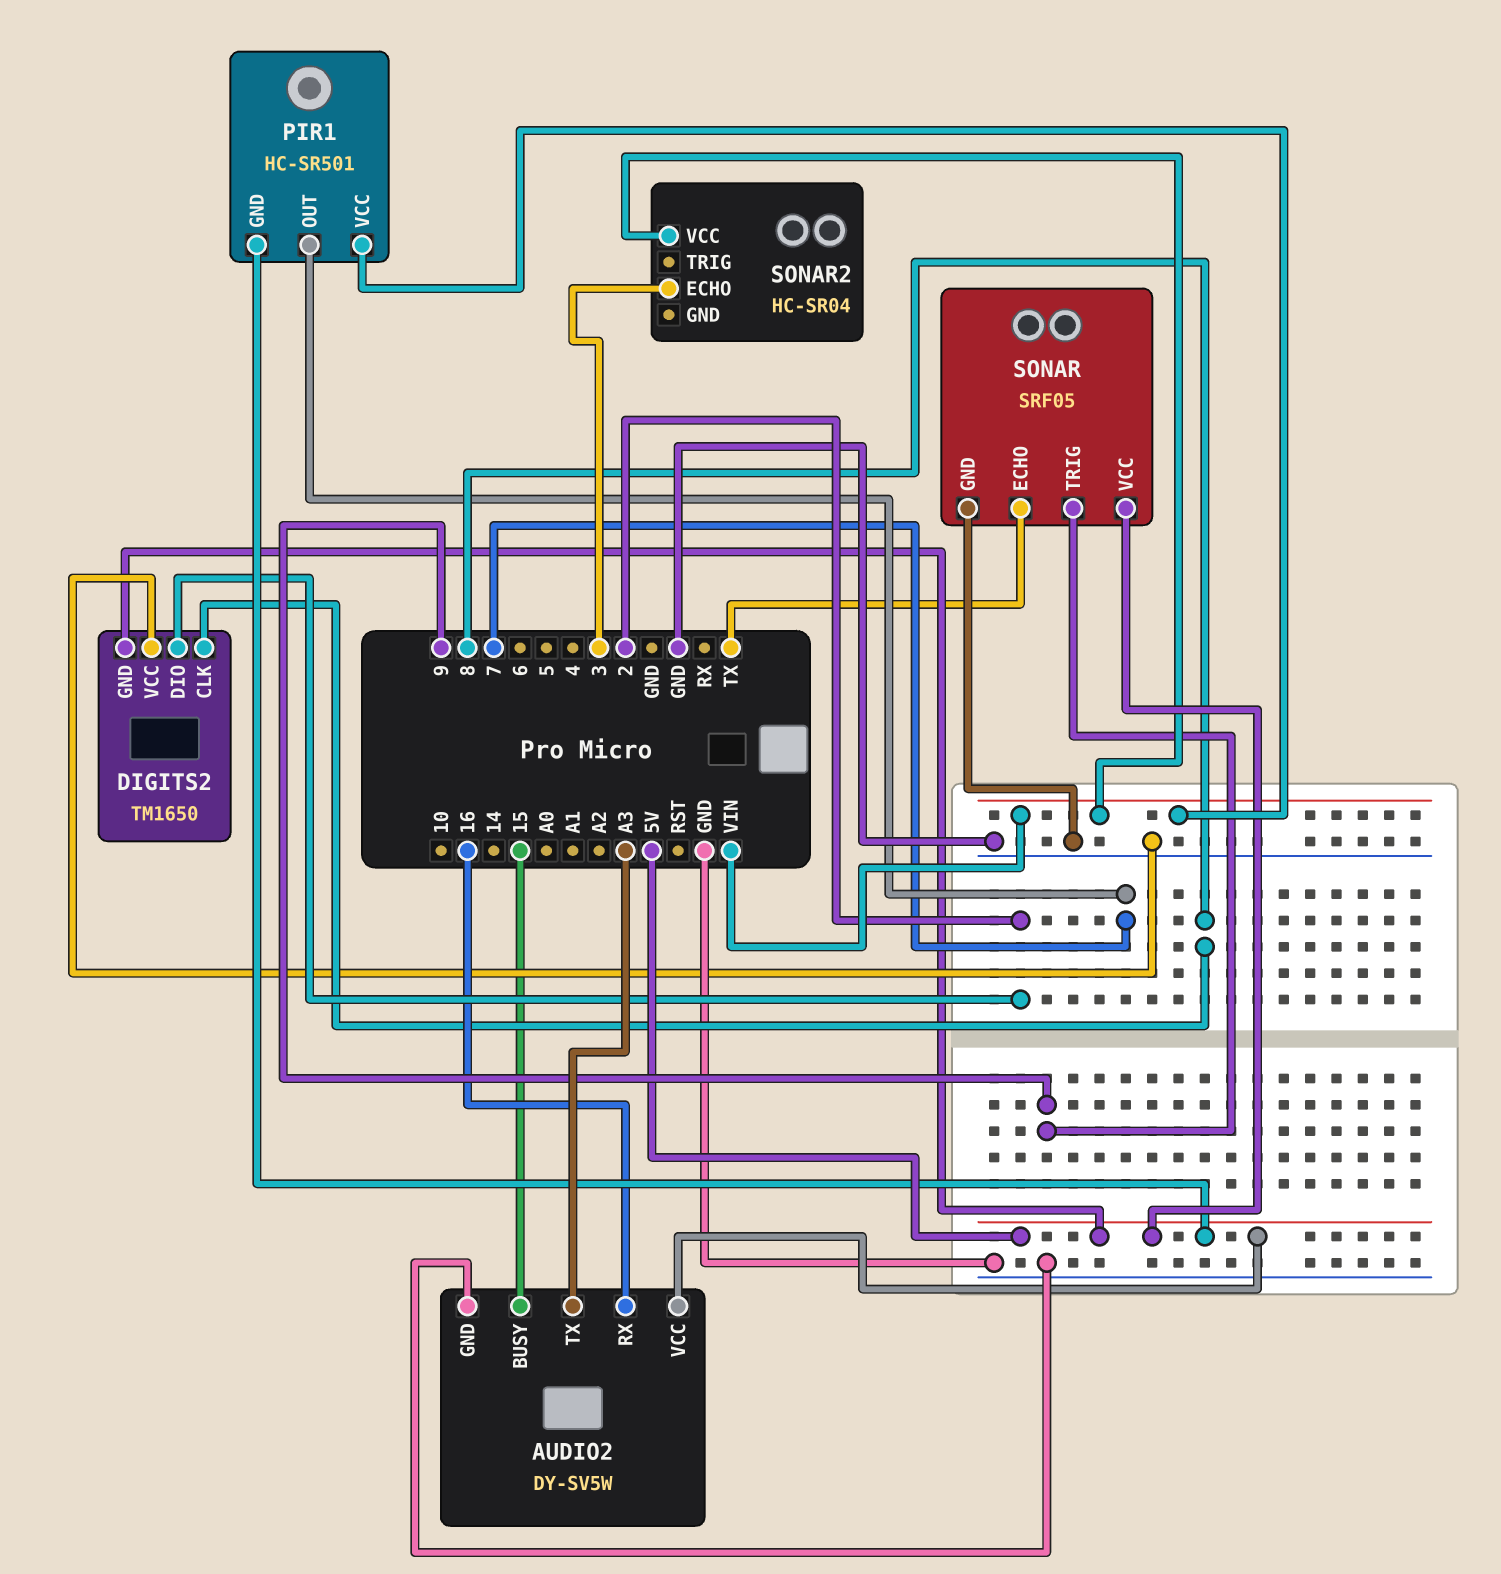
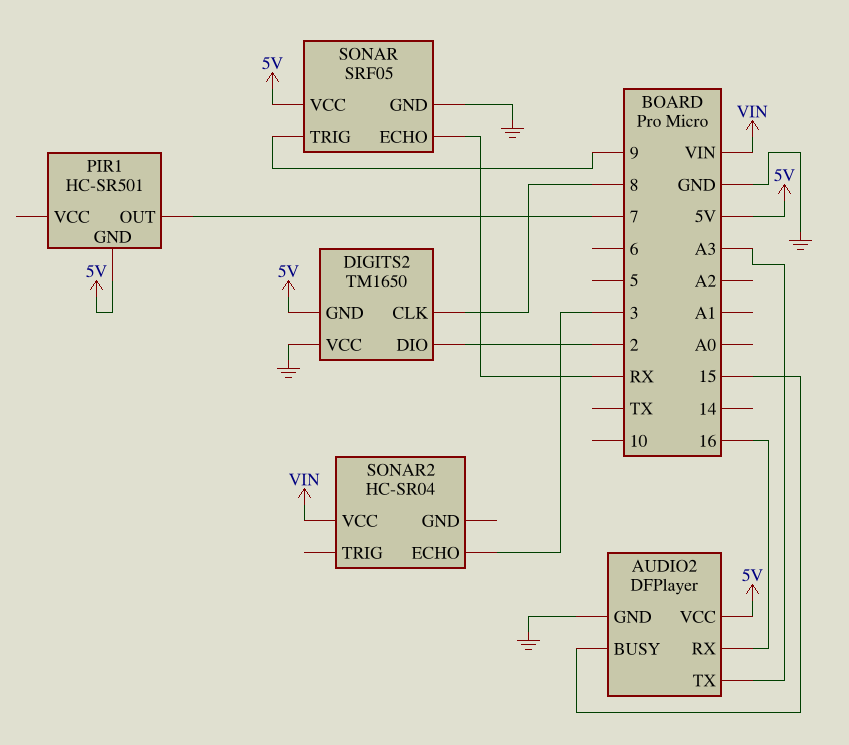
AUDIO2: DY-SV5W -> DFPlayer
PIR1 pin VCC: VIN -> none
SONAR pin ECHO: TX -> RX

